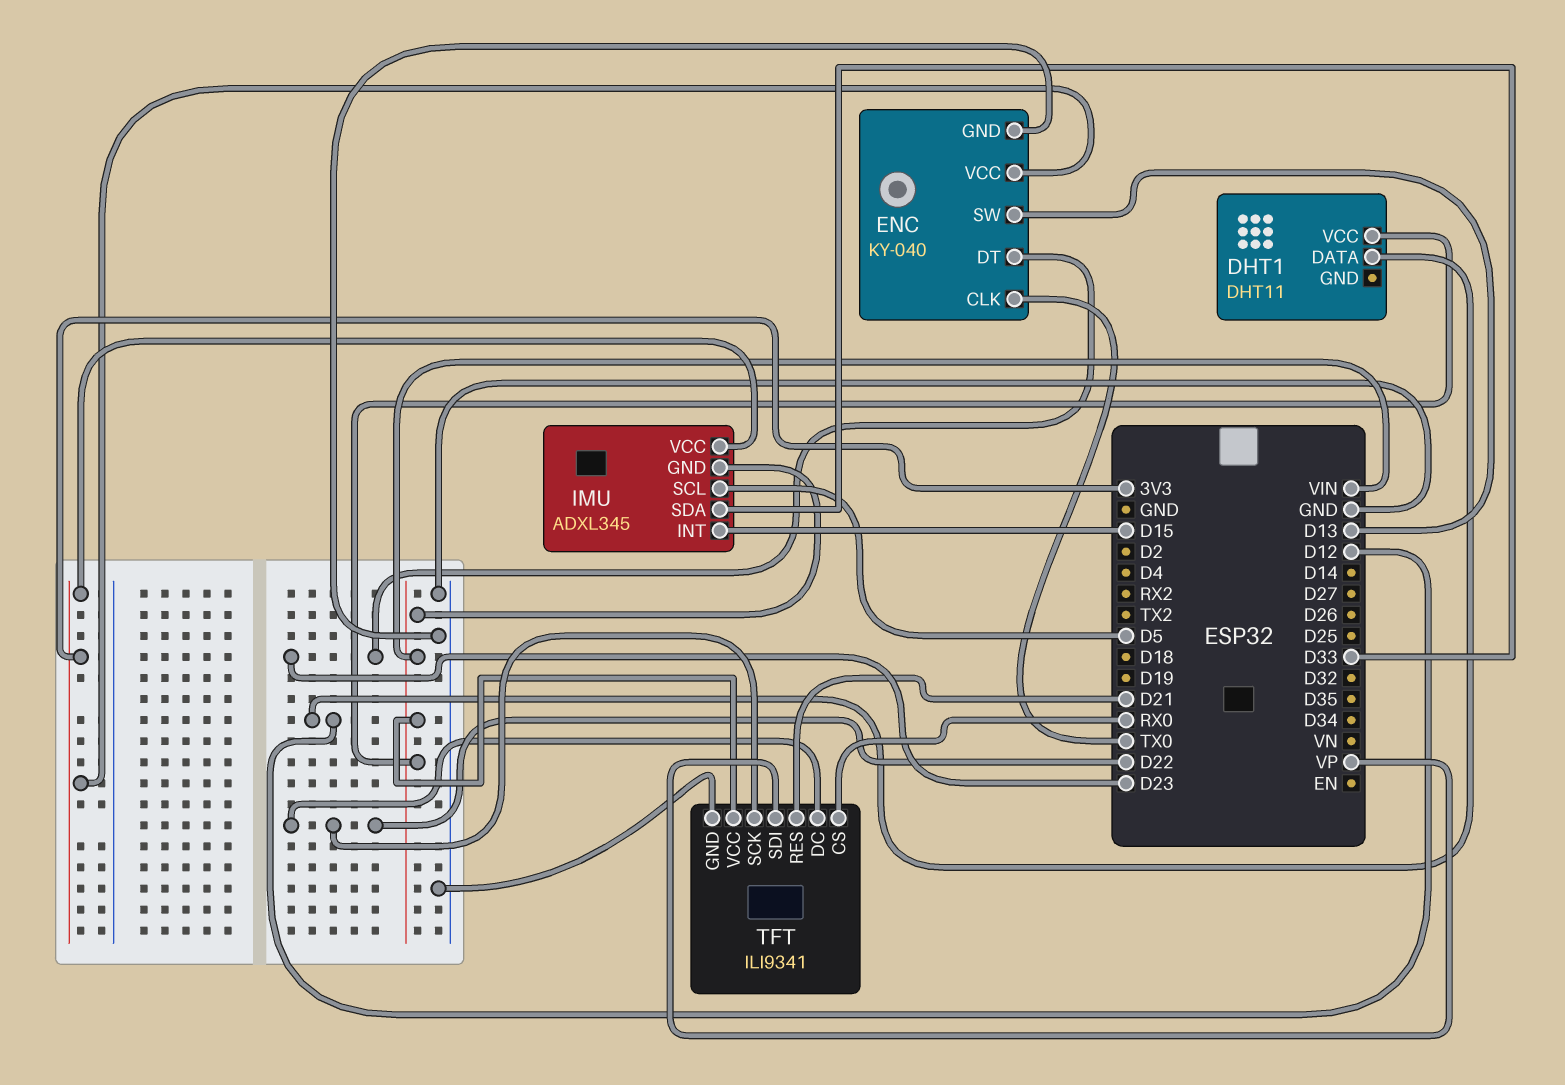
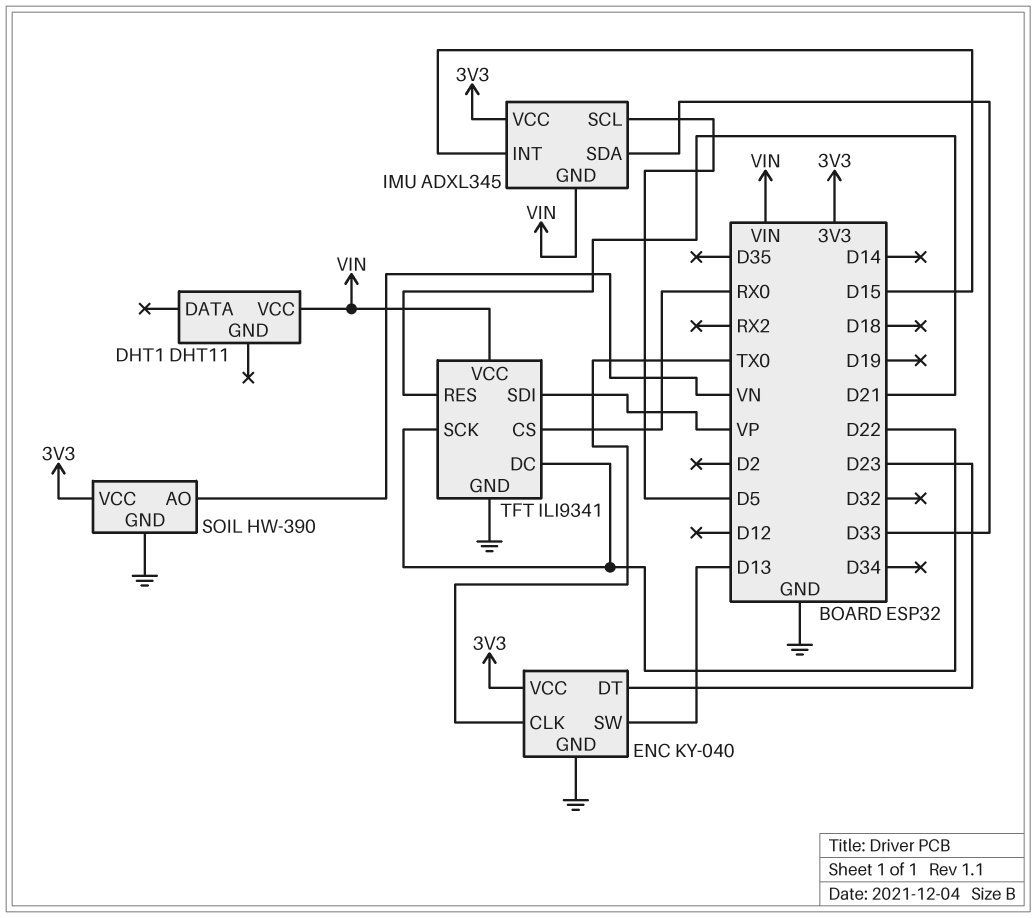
DHT1 pin DATA: D12 -> none
SOIL: none -> HW-390
SOIL pin AO: none -> VN
SOIL pin GND: none -> GND
SOIL pin VCC: none -> 3V3

